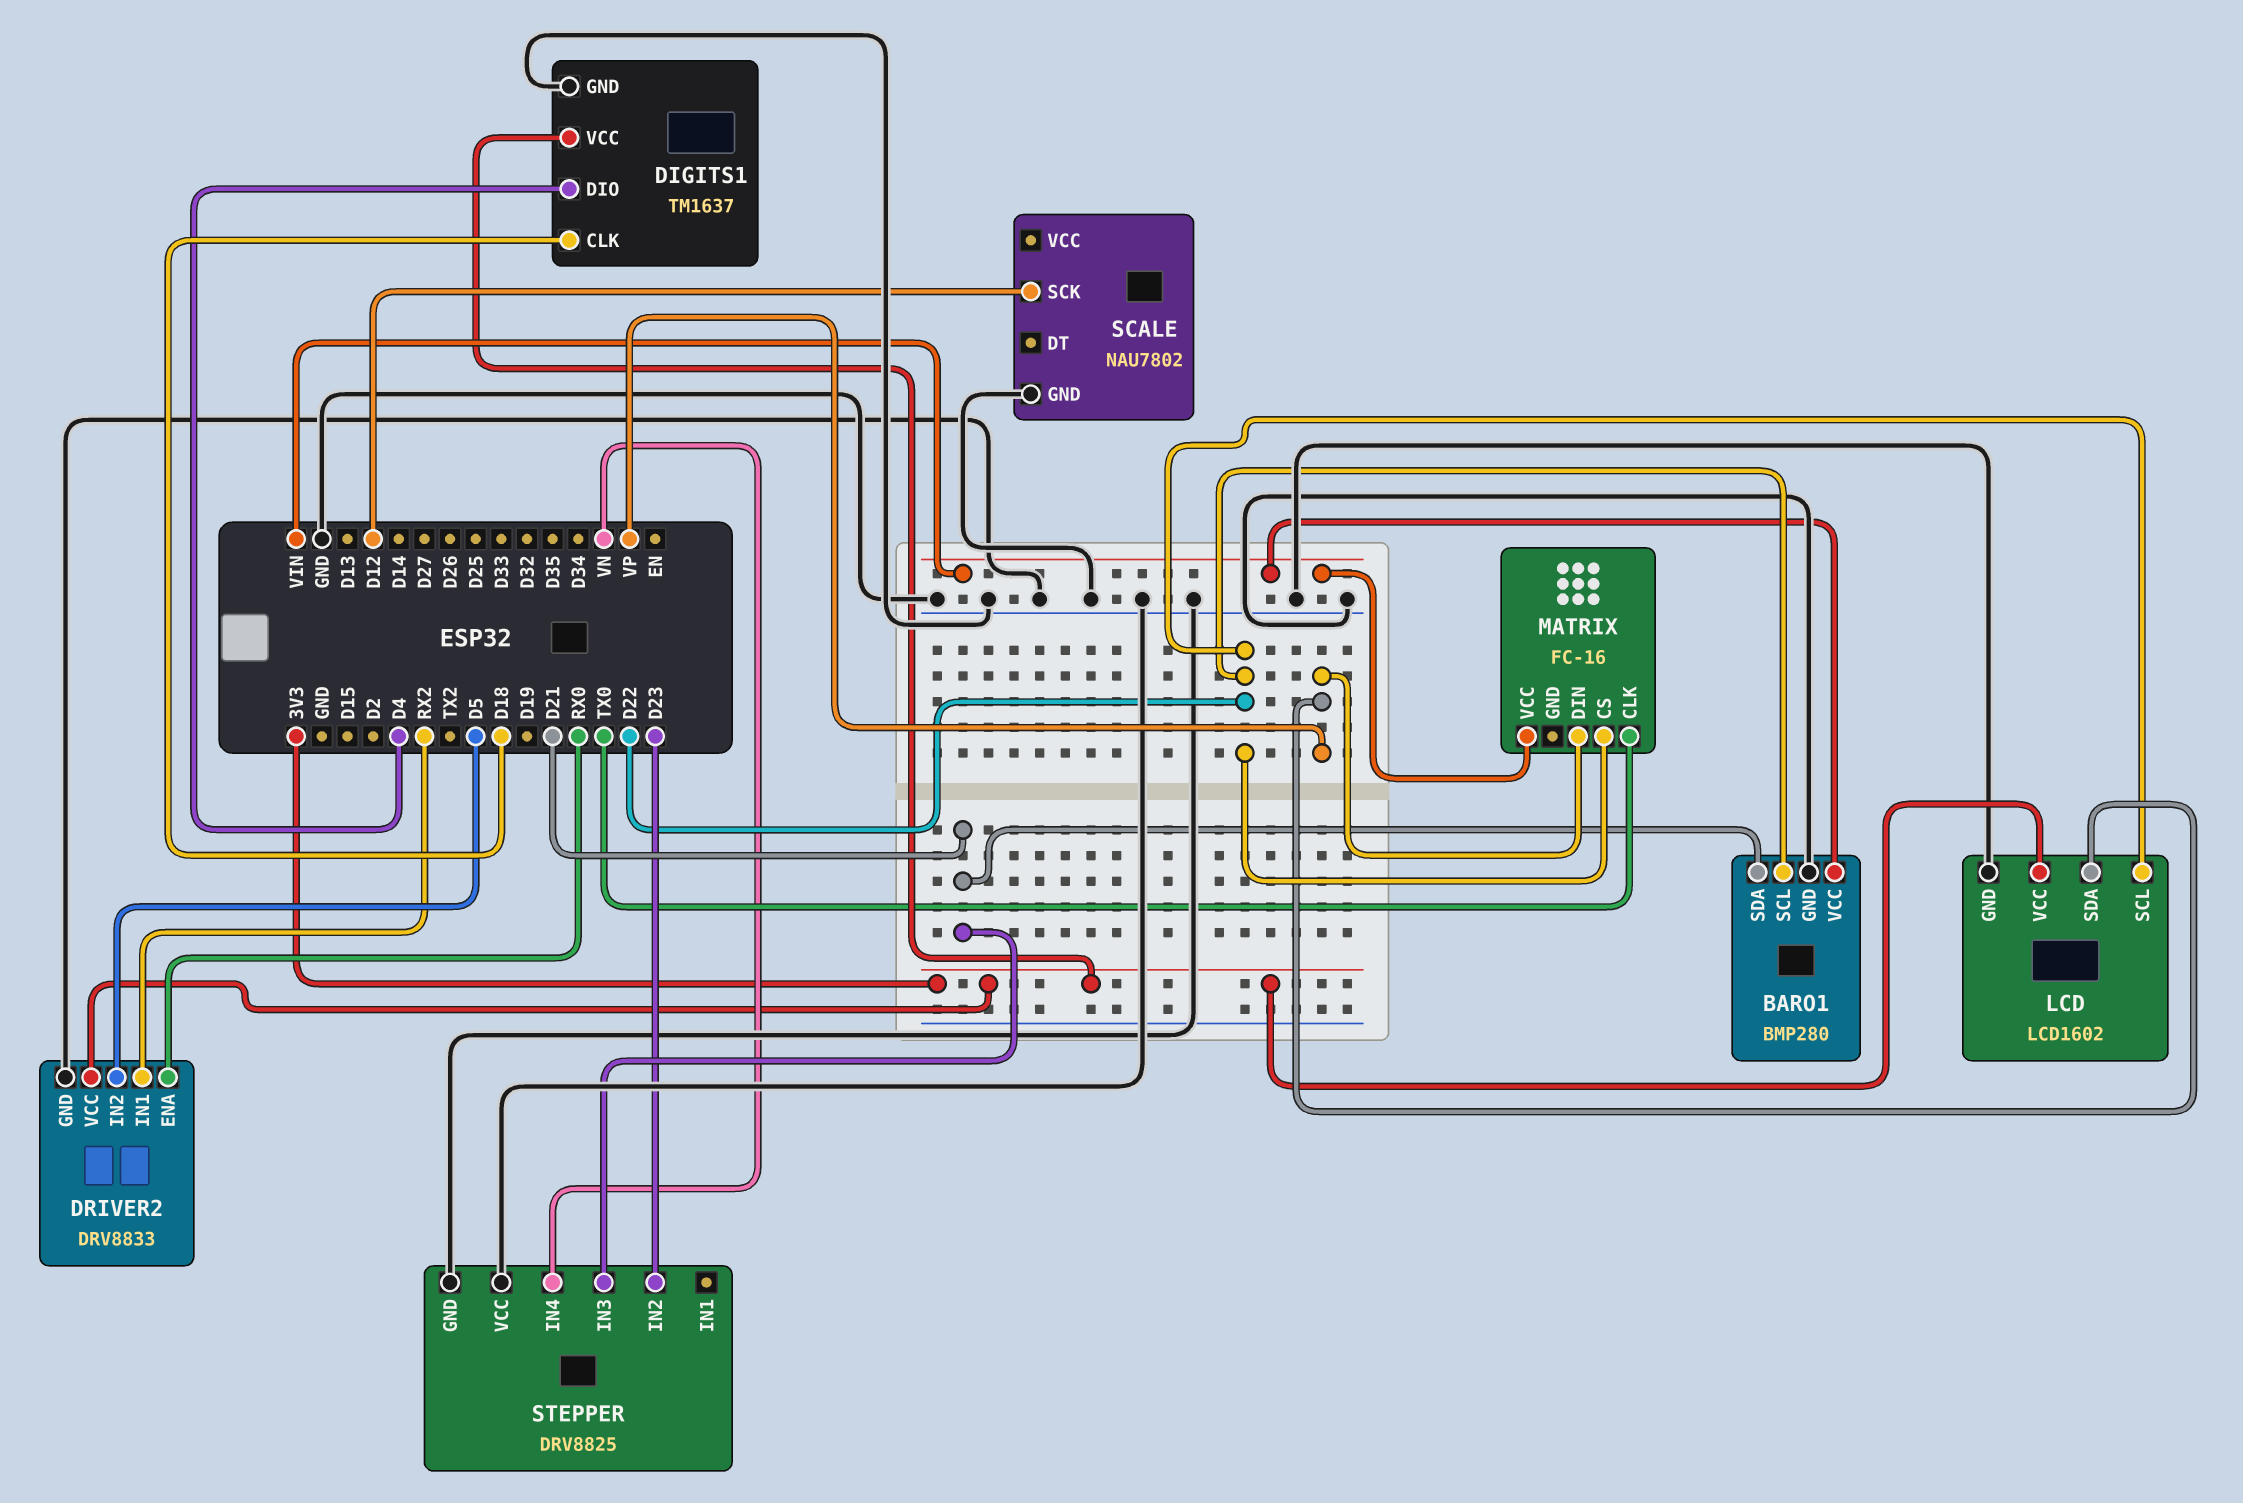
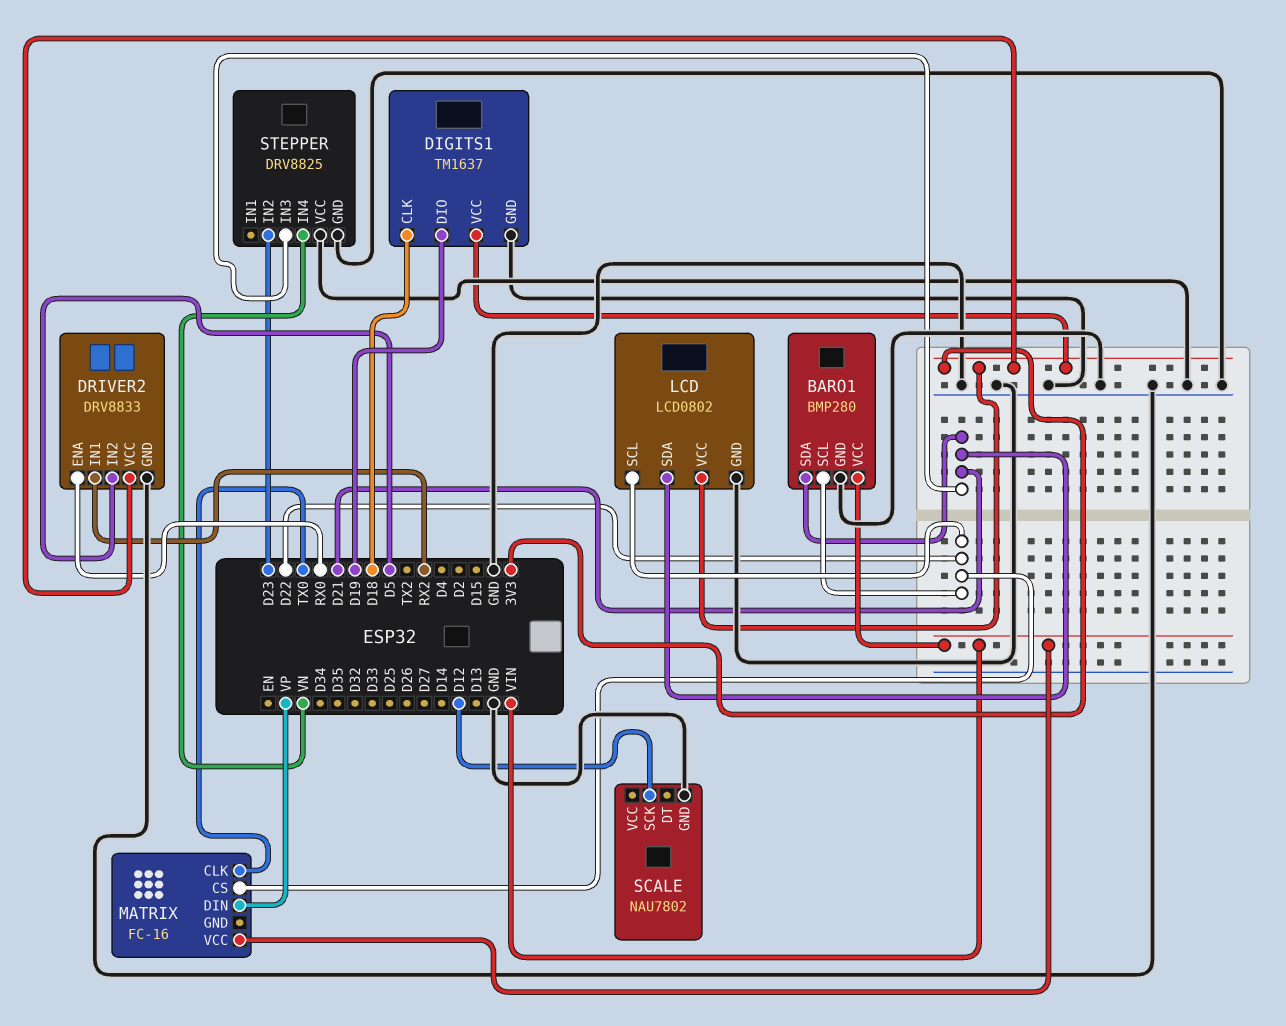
DIGITS1 pin DIO: D4 -> D19
LCD: LCD1602 -> LCD0802
LCD pin SDA: VP -> D21

